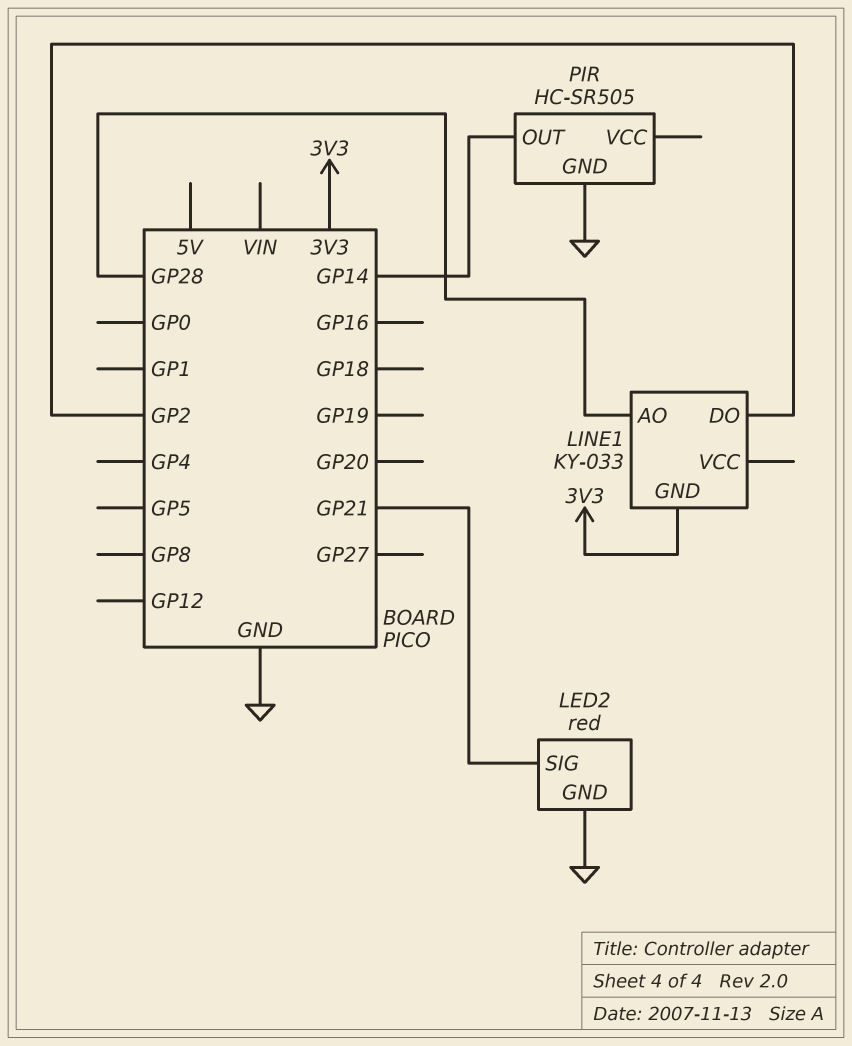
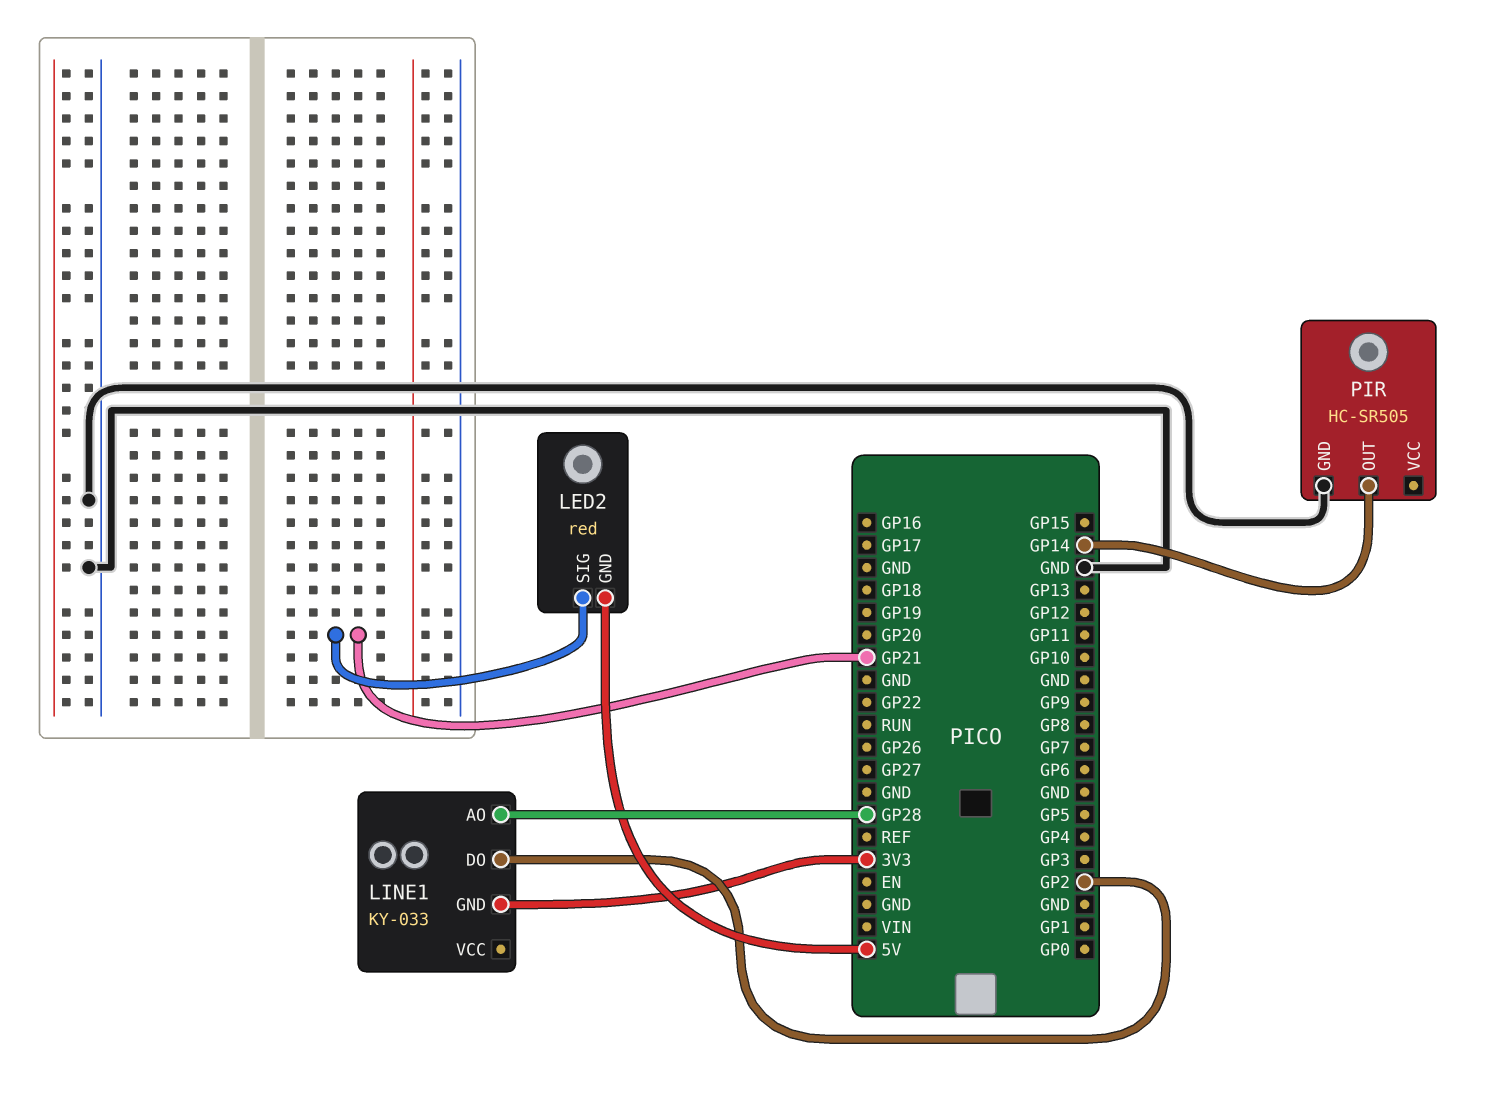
LED2 pin GND: GND -> 5V

